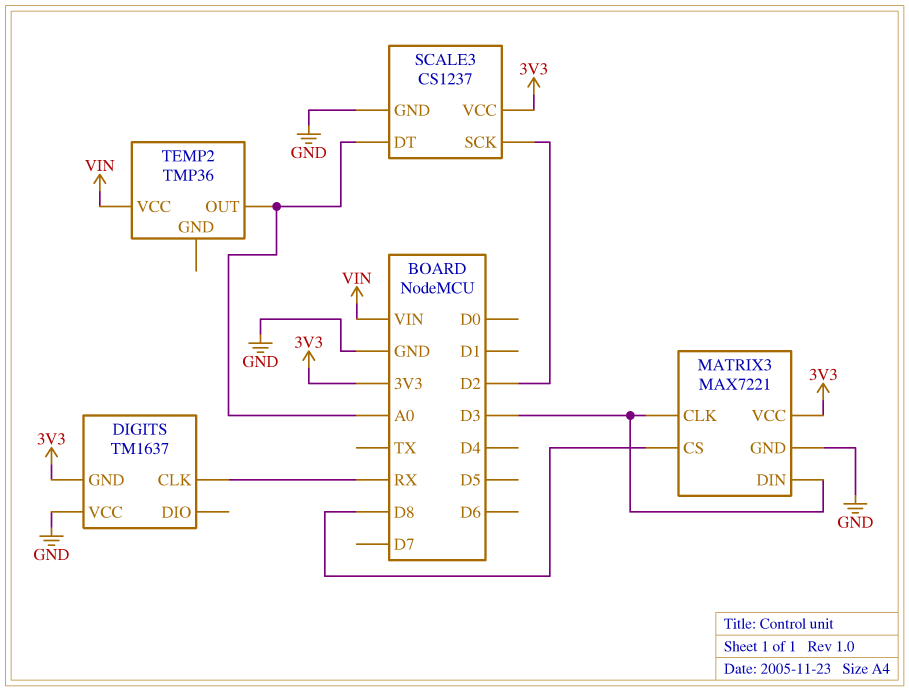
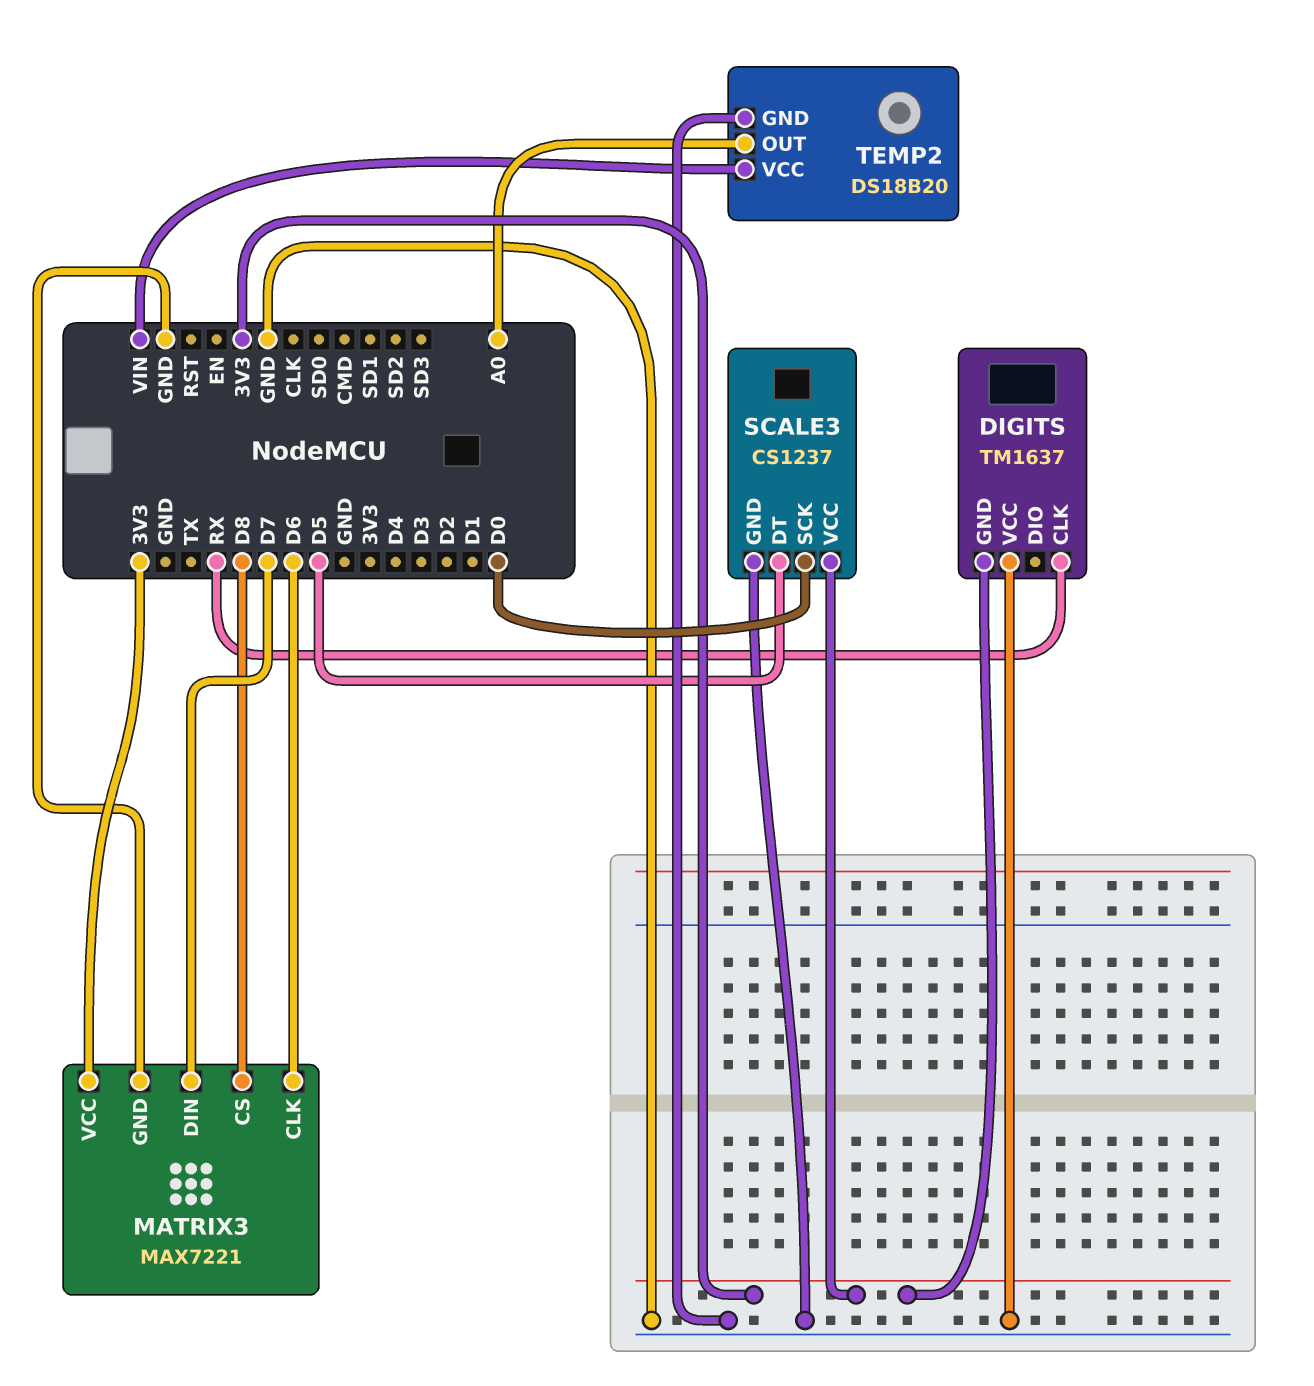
MATRIX3 pin CLK: D3 -> D6
MATRIX3 pin DIN: D3 -> D7
SCALE3 pin DT: A0 -> D5
SCALE3 pin SCK: D2 -> D0
TEMP2: TMP36 -> DS18B20
TEMP2 pin GND: none -> GND

